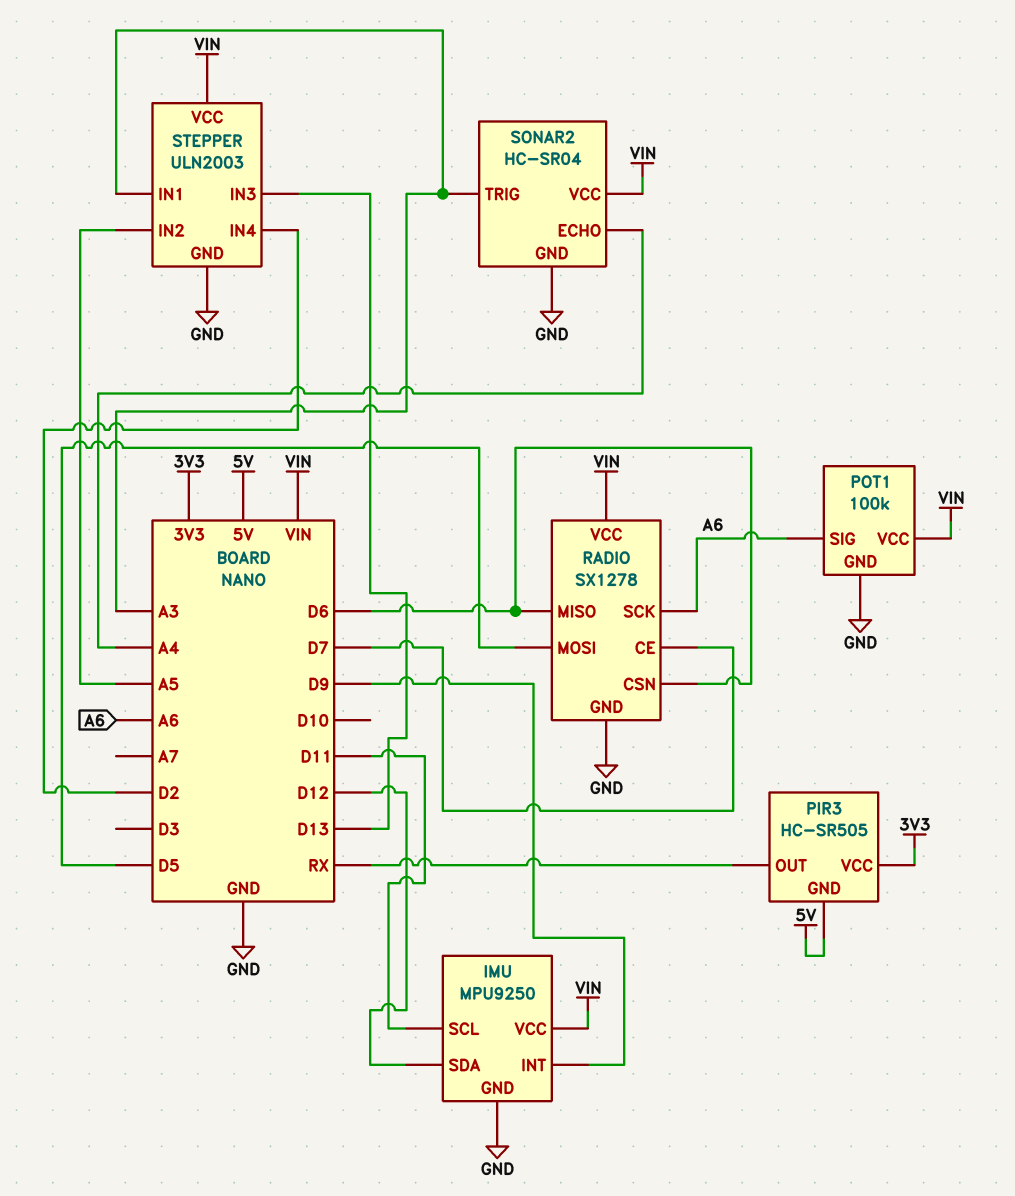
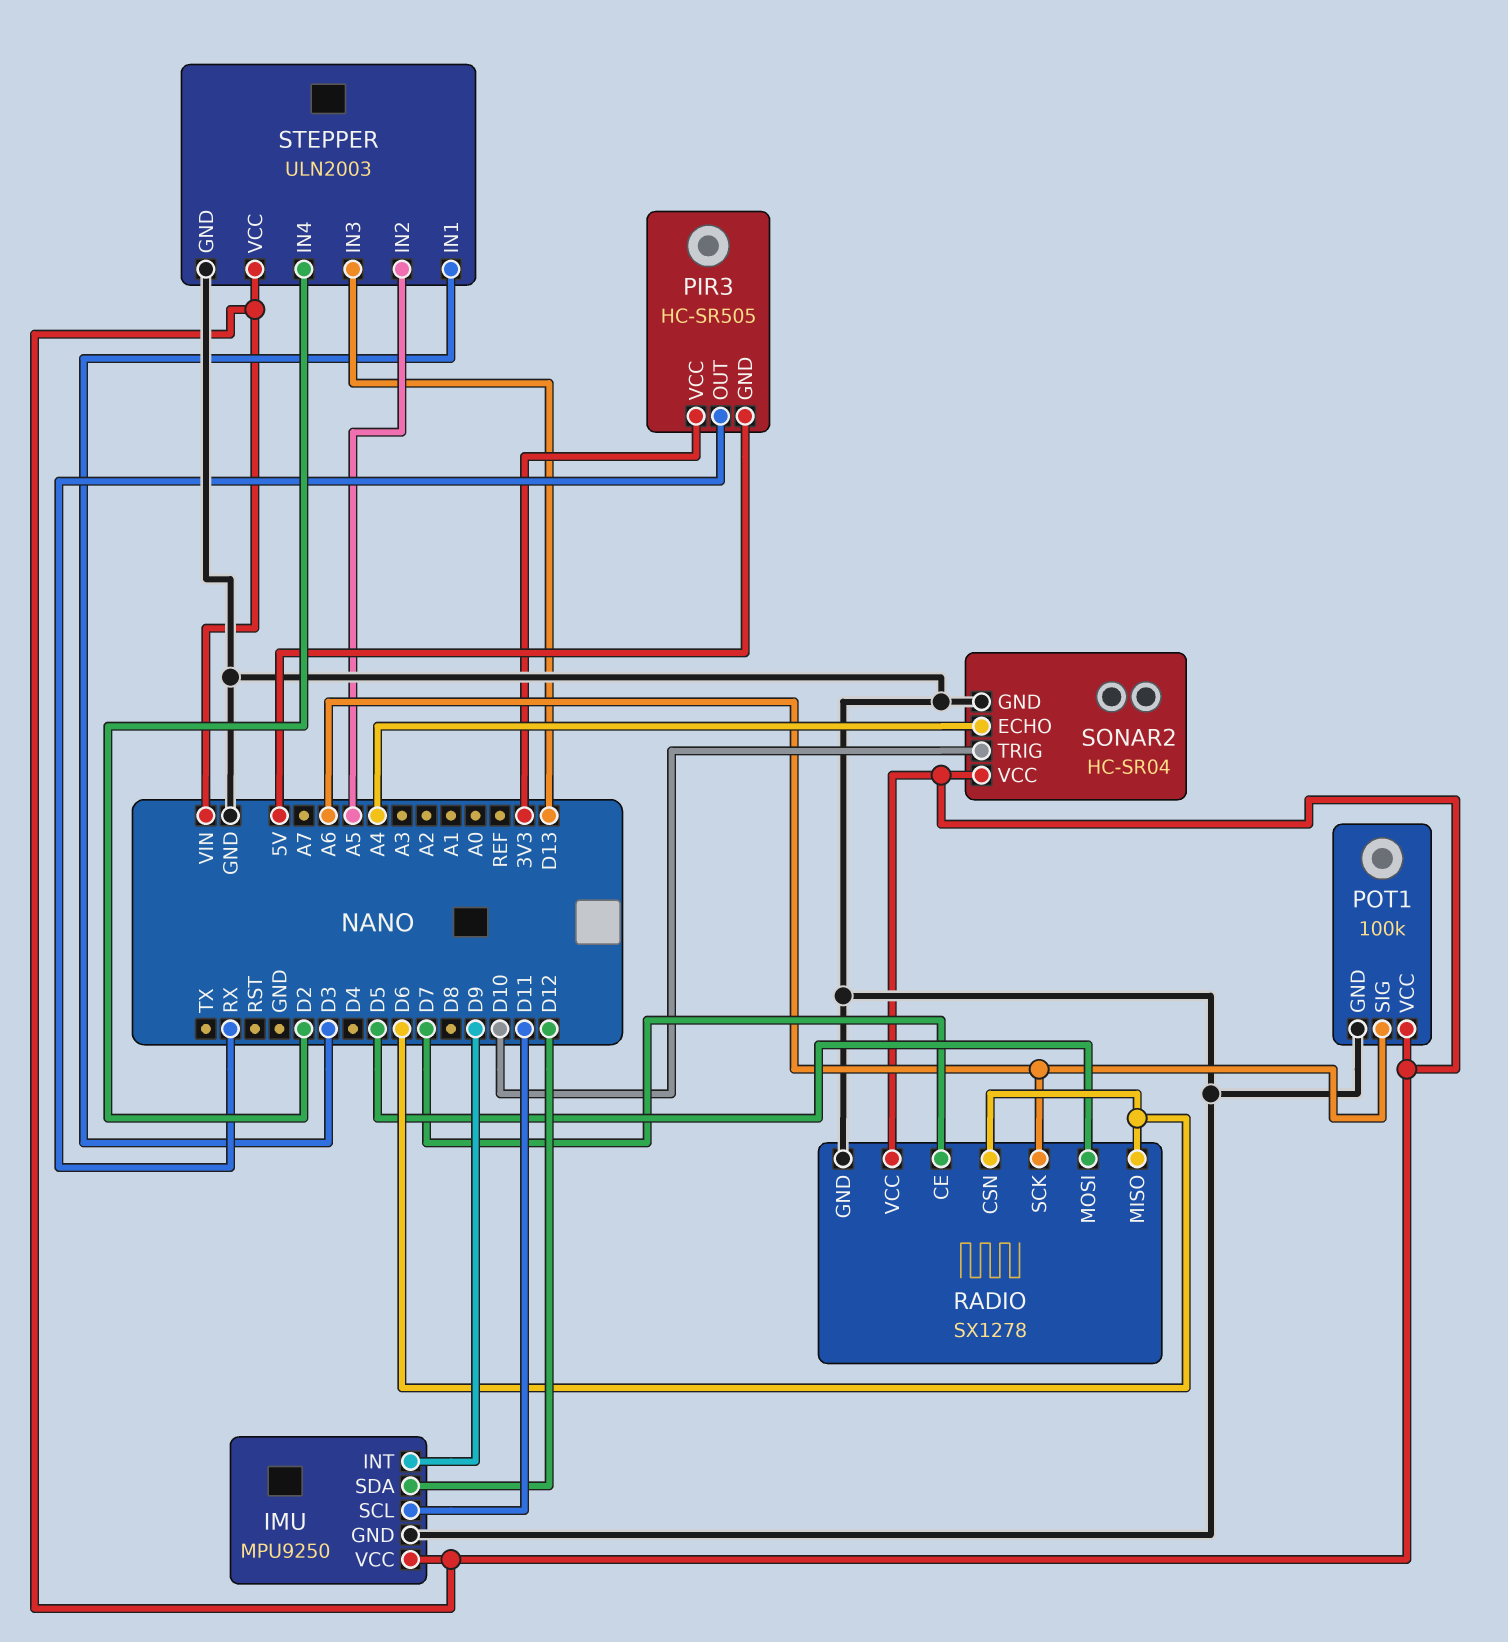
SONAR2 pin TRIG: A3 -> D10
STEPPER pin IN1: A3 -> D3

